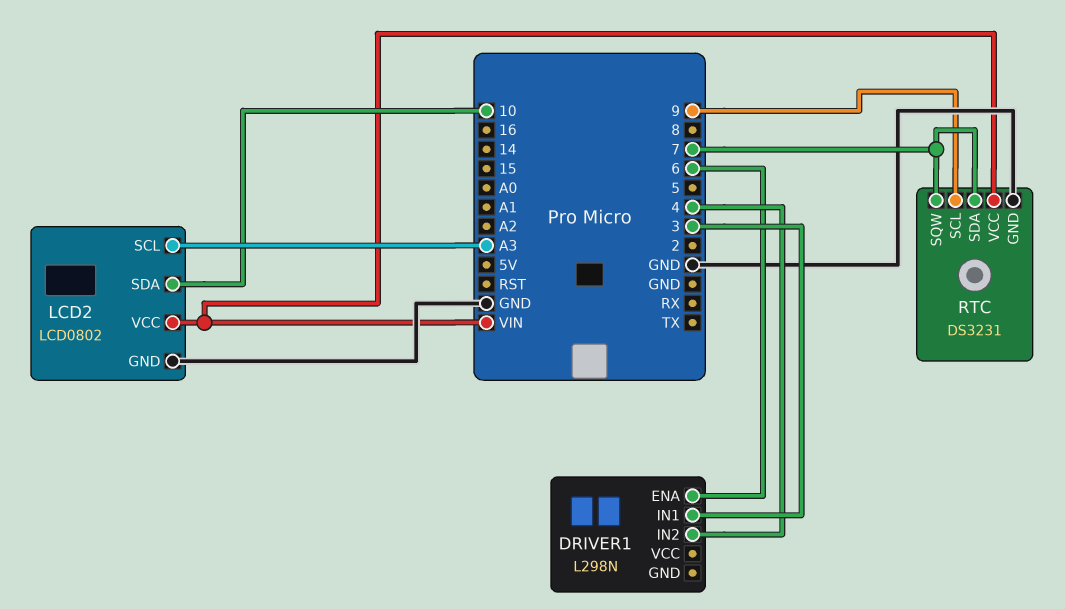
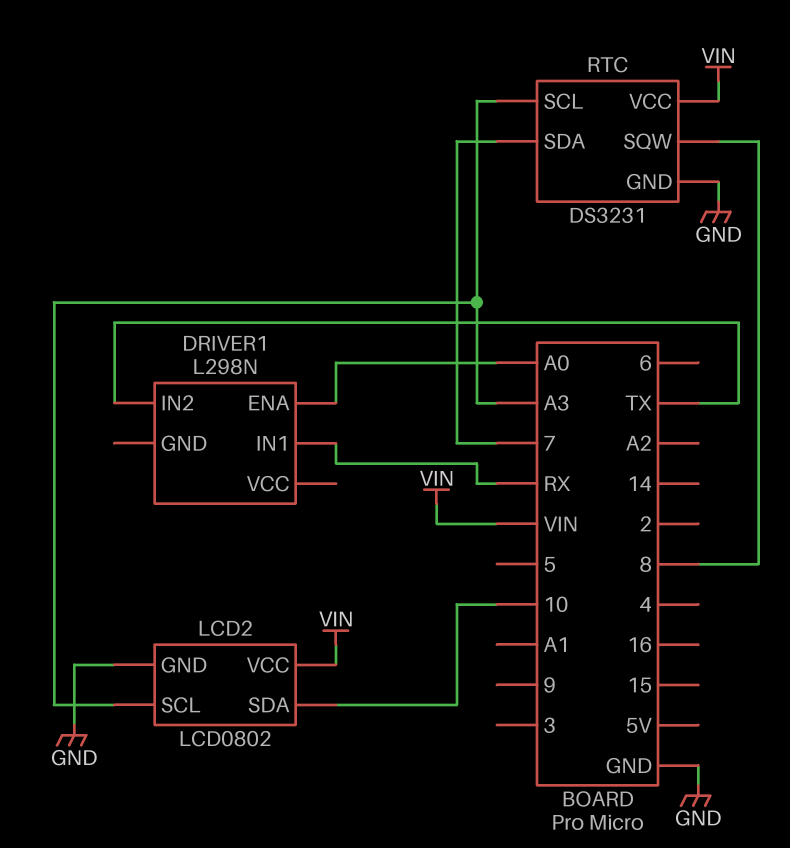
DRIVER1 pin ENA: 6 -> A0
DRIVER1 pin IN1: 3 -> RX
DRIVER1 pin IN2: 4 -> TX
RTC pin SCL: 9 -> A3
RTC pin SQW: 7 -> 8

